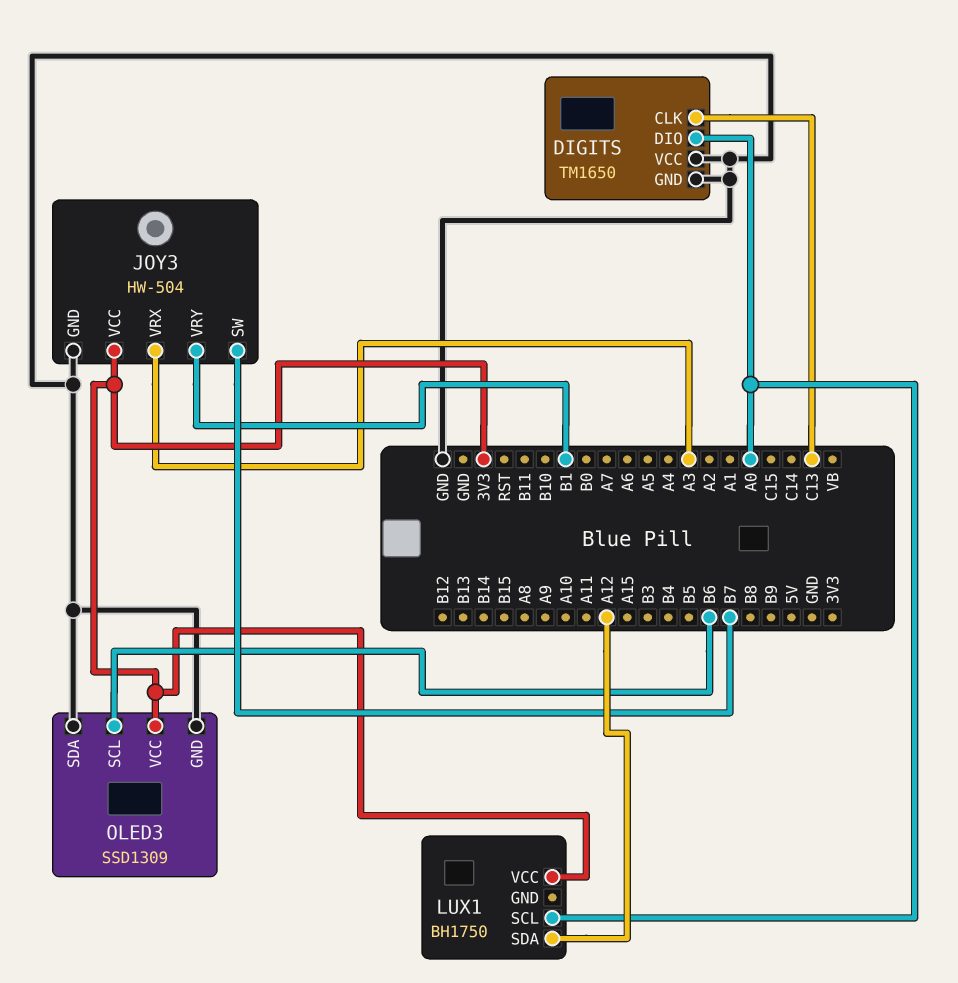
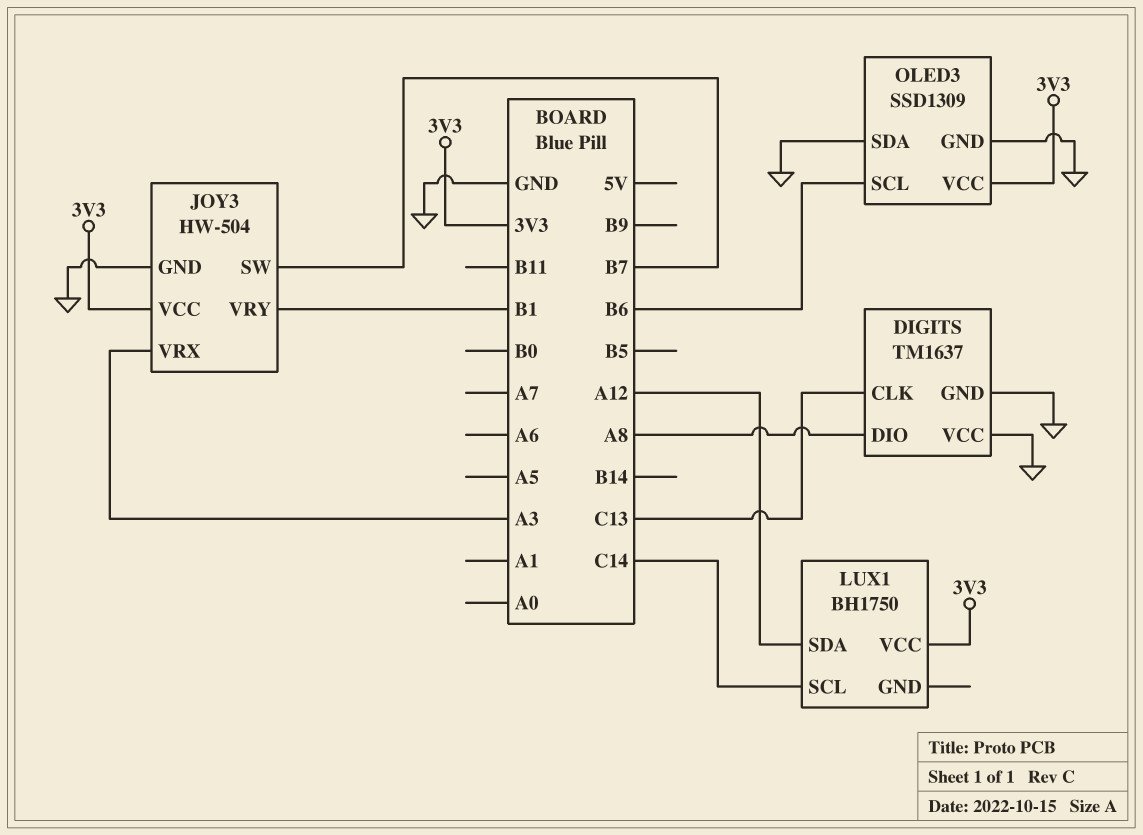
DIGITS: TM1650 -> TM1637
DIGITS pin DIO: A0 -> A8
LUX1 pin SCL: A0 -> C14

